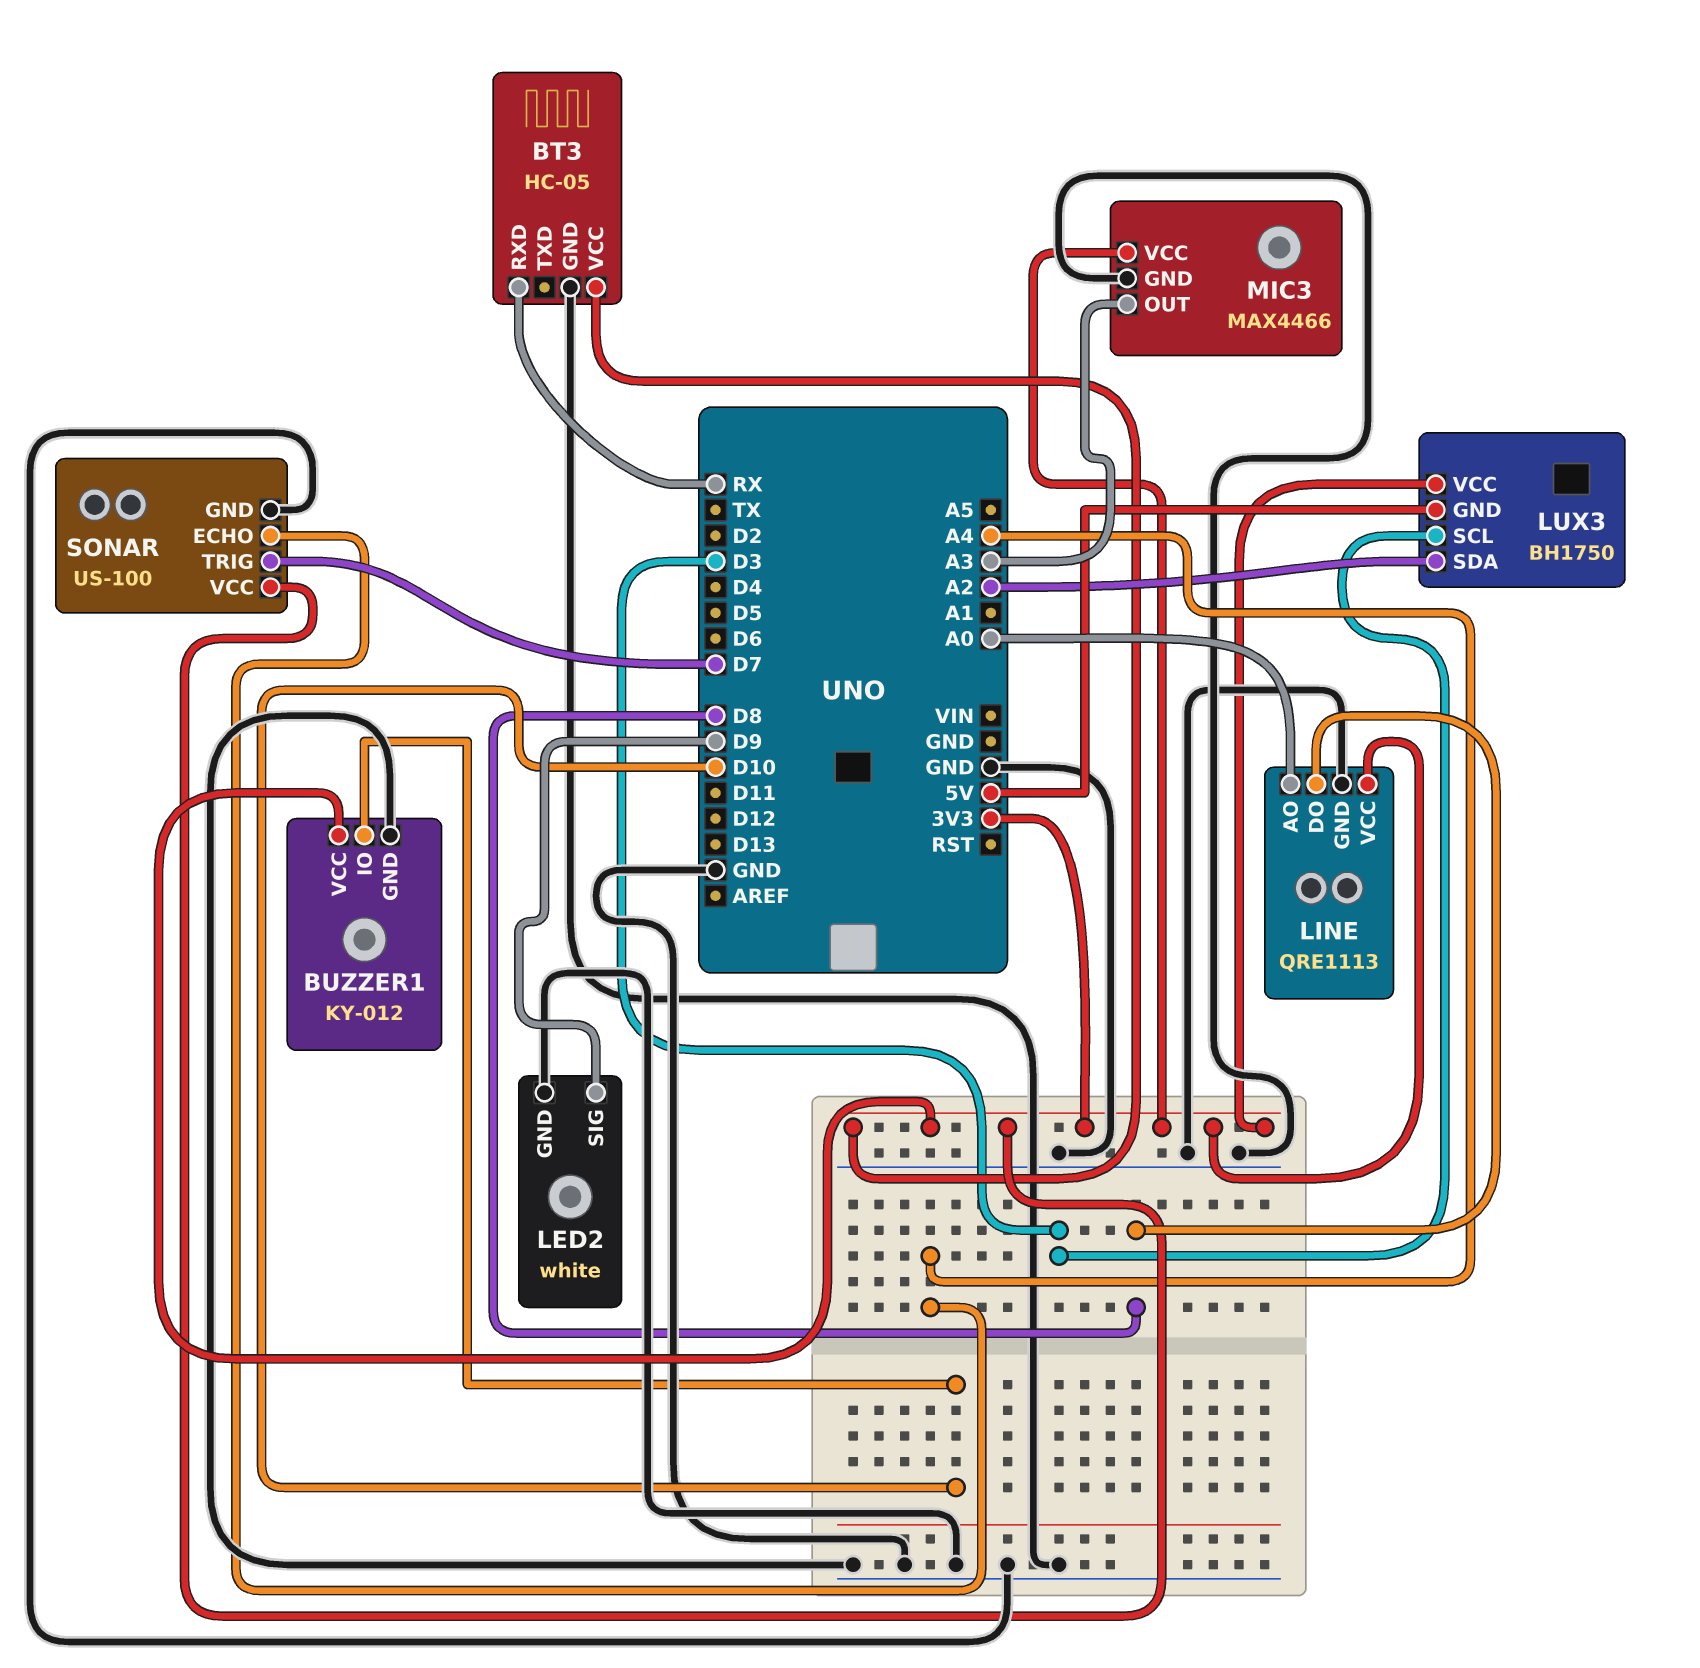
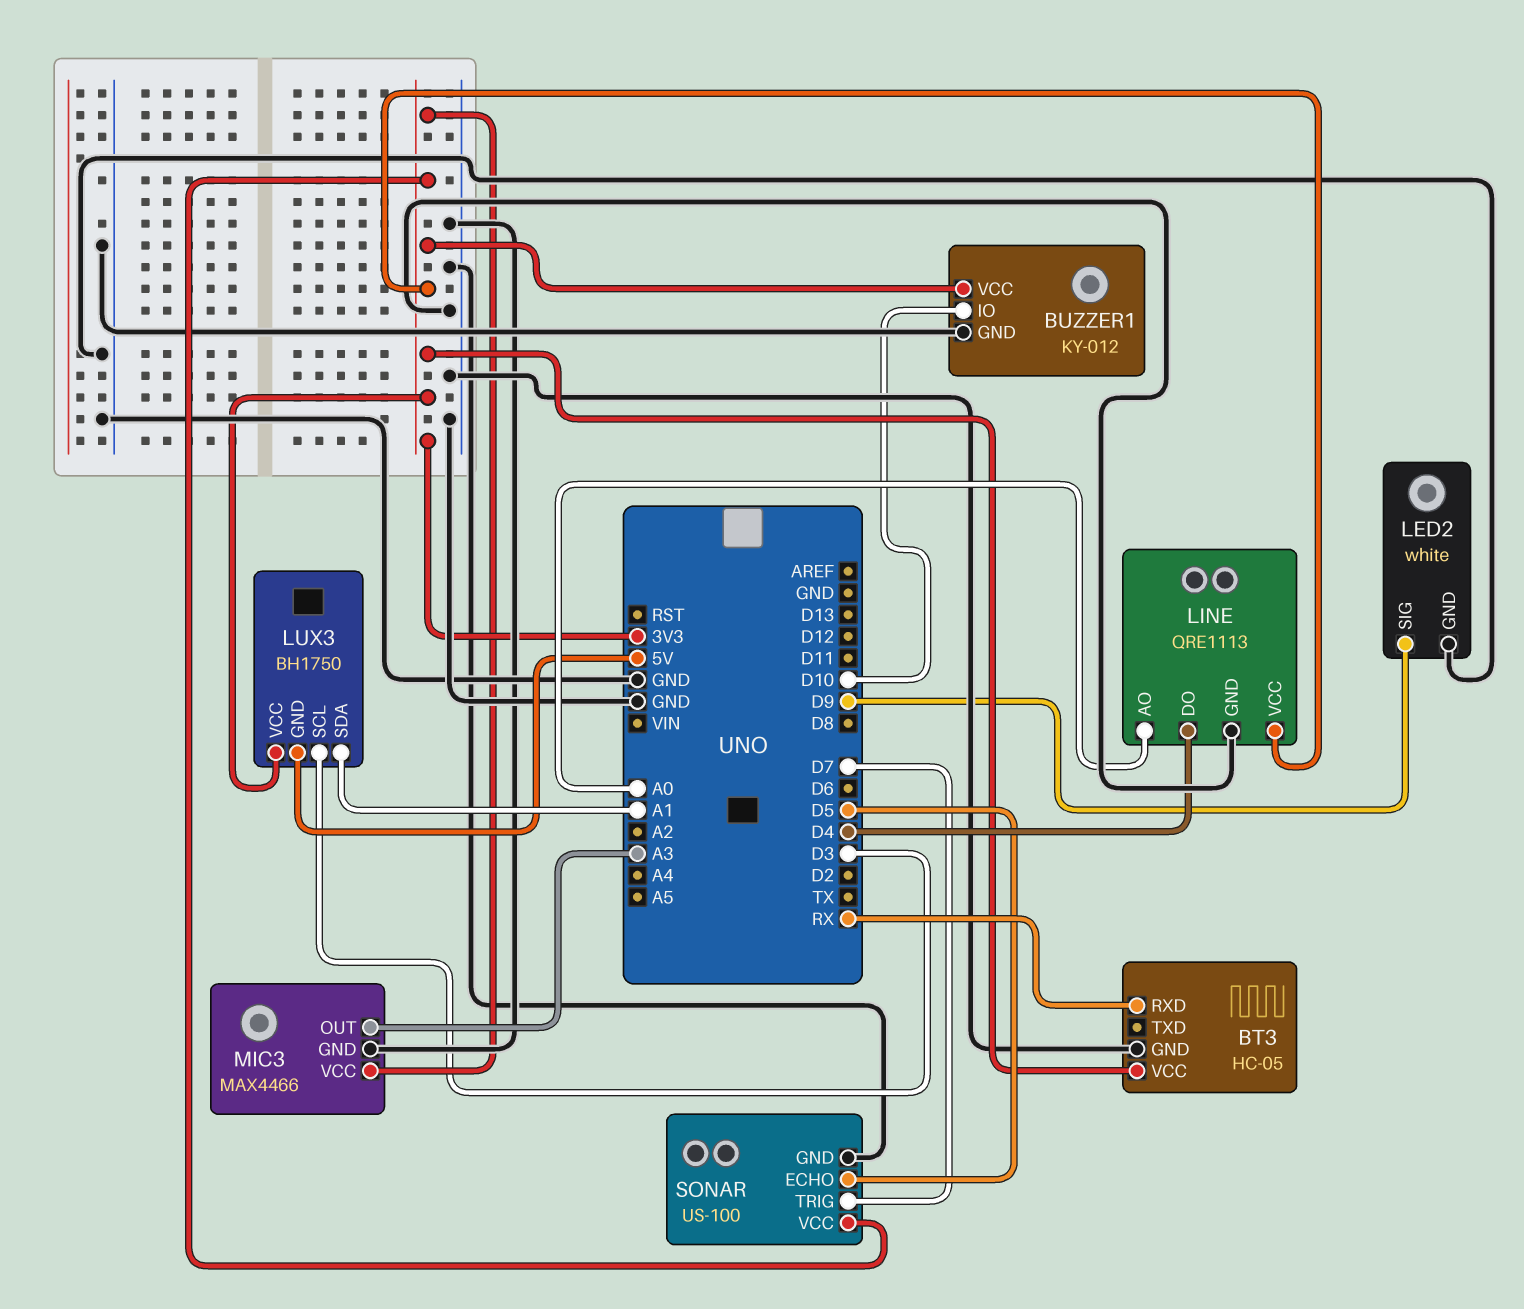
LINE pin DO: D8 -> D4
LUX3 pin SDA: A2 -> A1
SONAR pin ECHO: A4 -> D5

